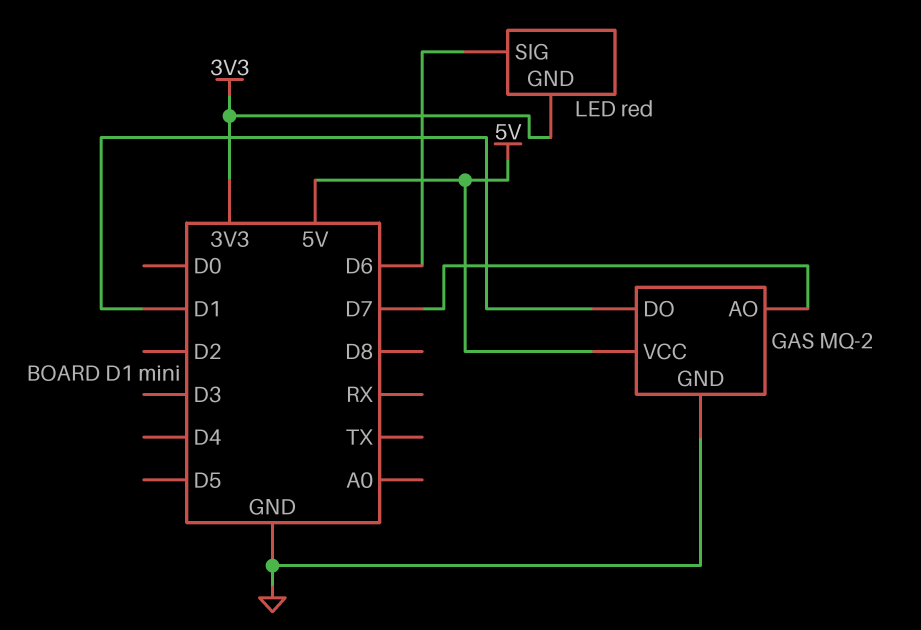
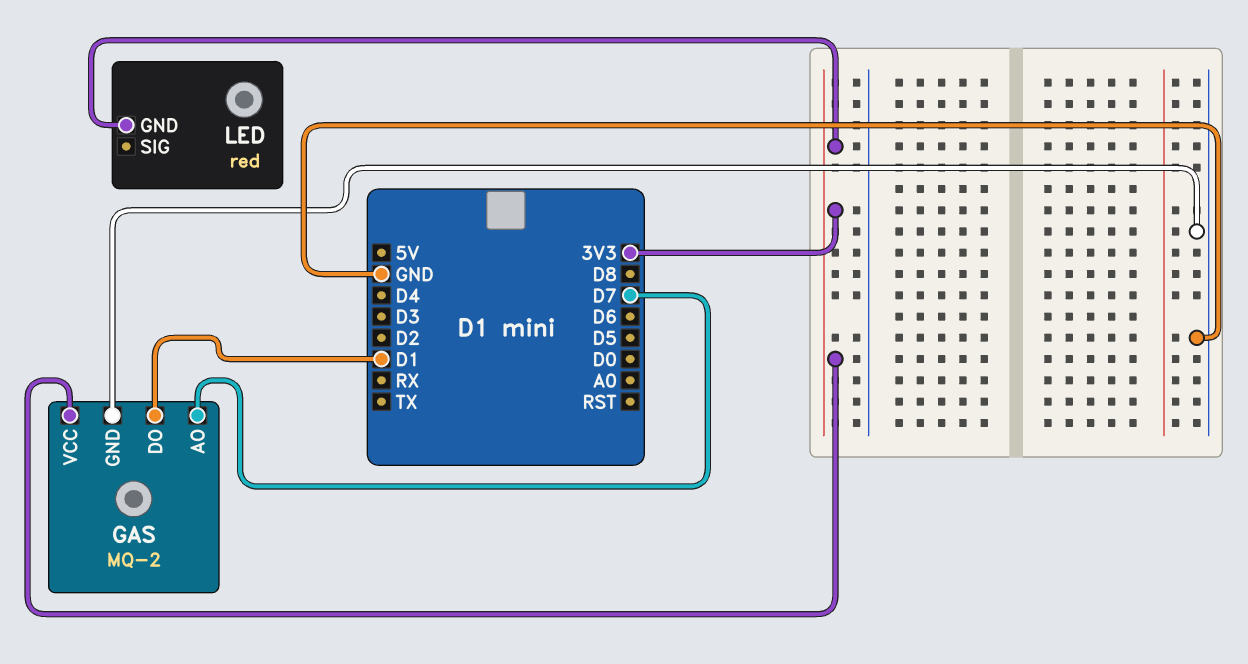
GAS pin VCC: 5V -> 3V3
LED pin SIG: D6 -> none

